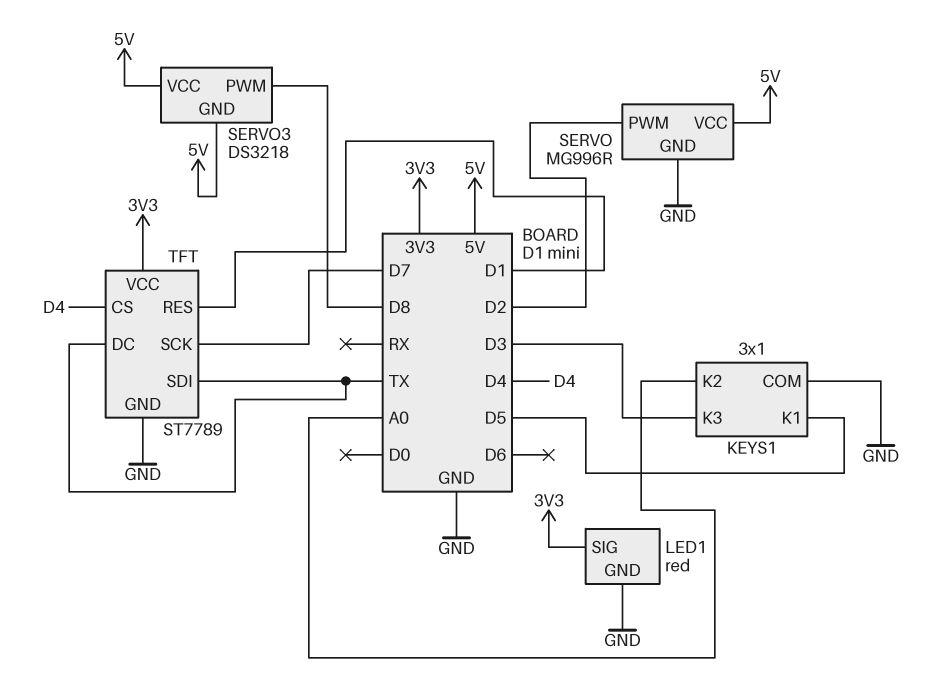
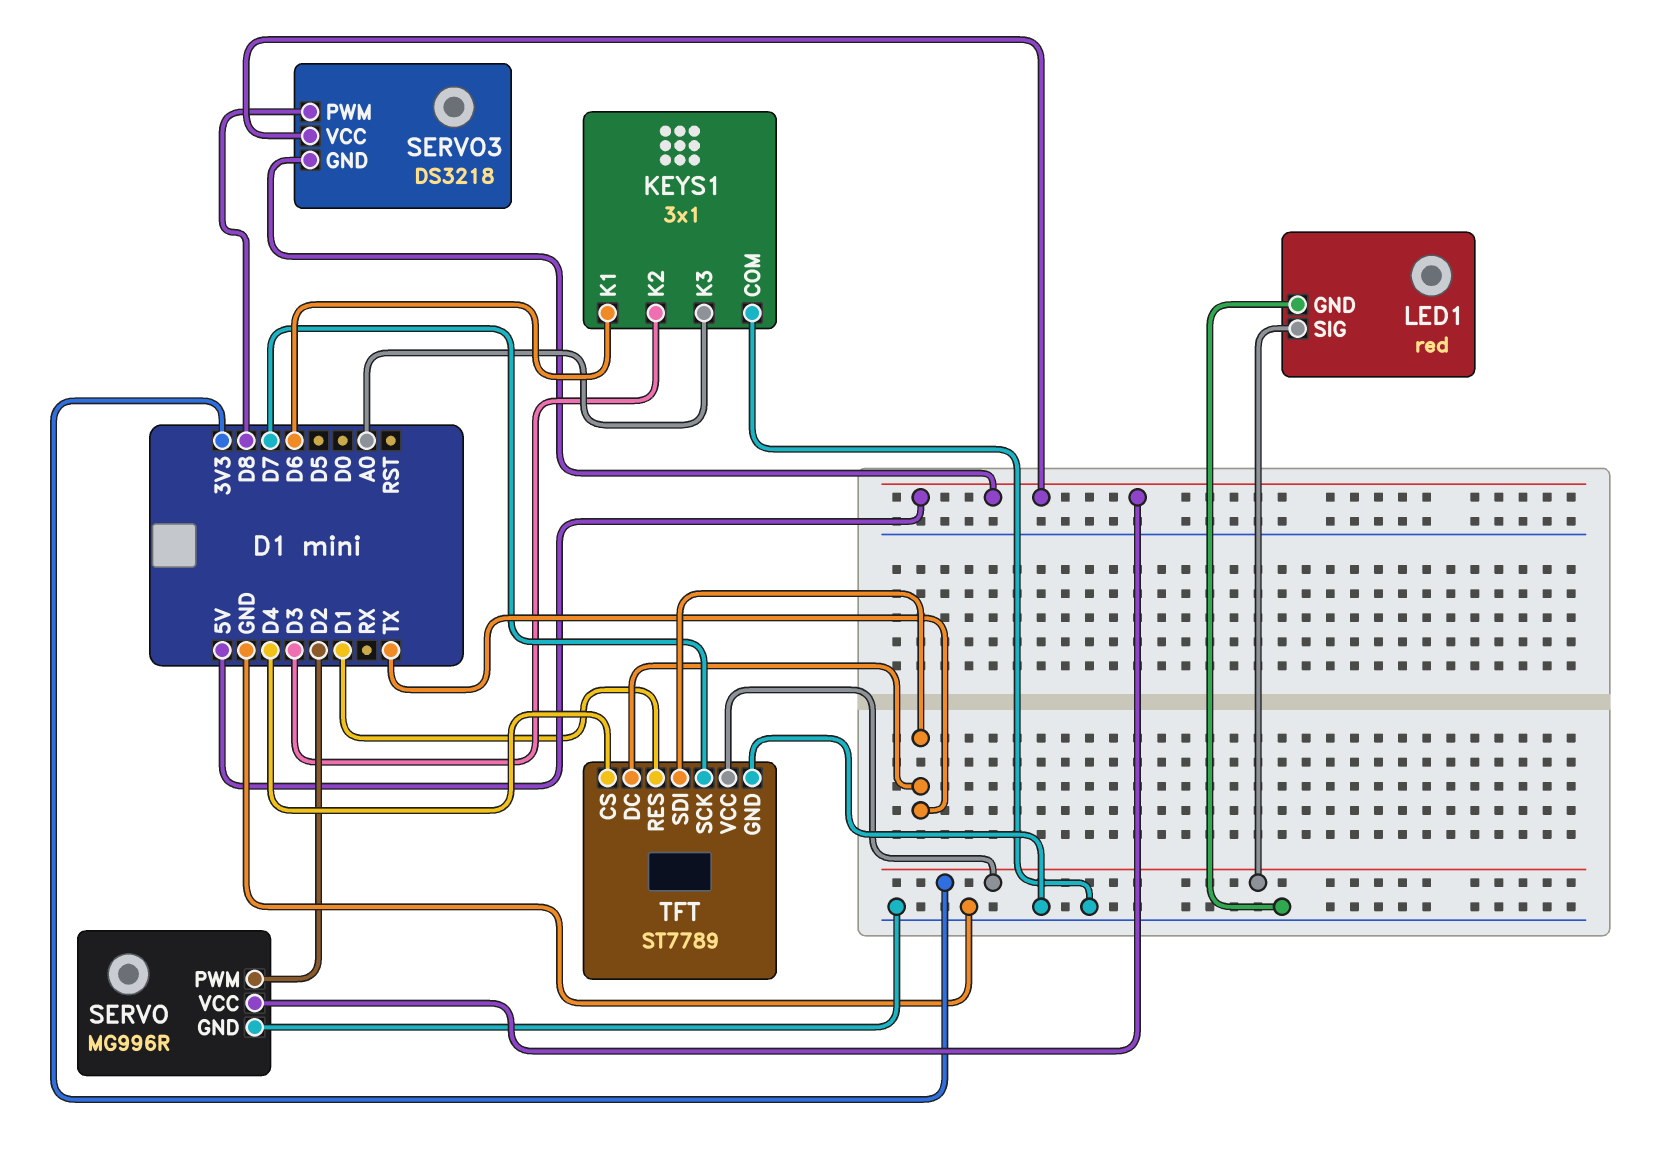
KEYS1 pin K1: D5 -> D6
KEYS1 pin K2: A0 -> D3
KEYS1 pin K3: D3 -> A0

